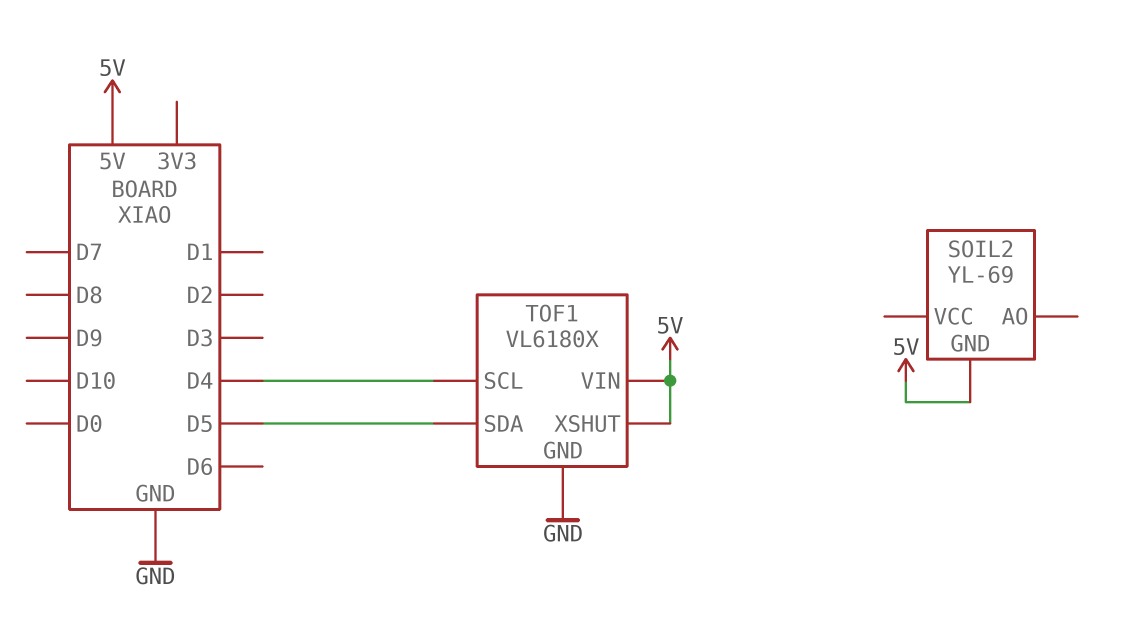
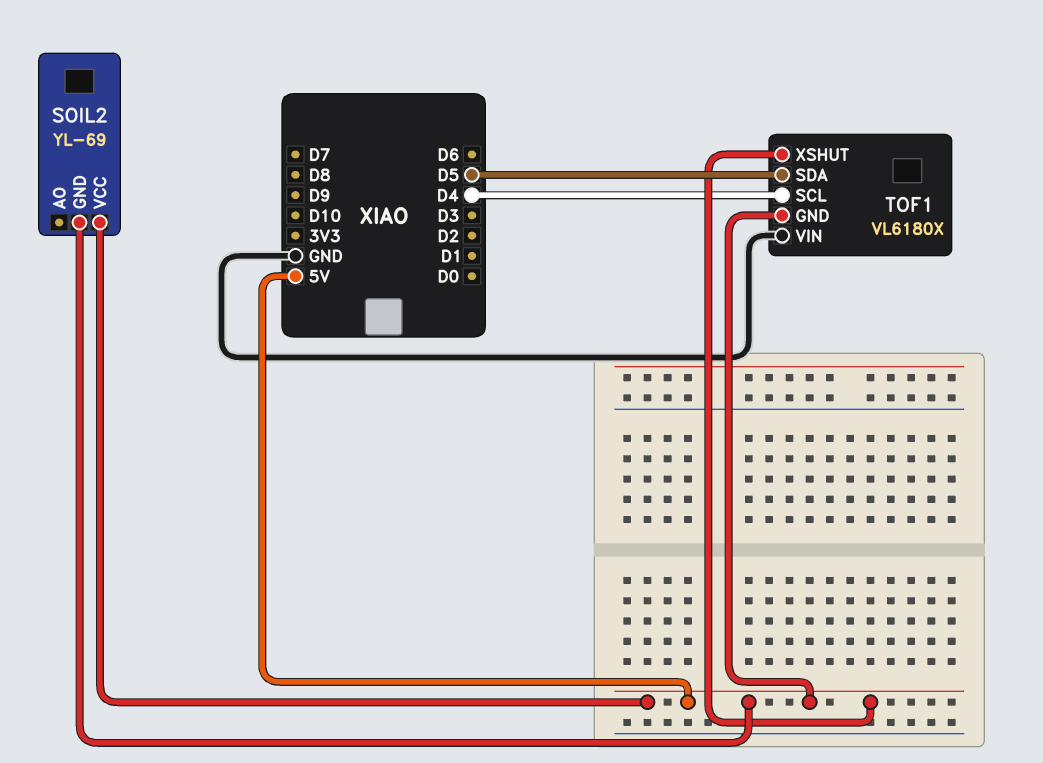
SOIL2 pin VCC: none -> 5V
TOF1 pin GND: GND -> 5V
TOF1 pin VIN: 5V -> GND

